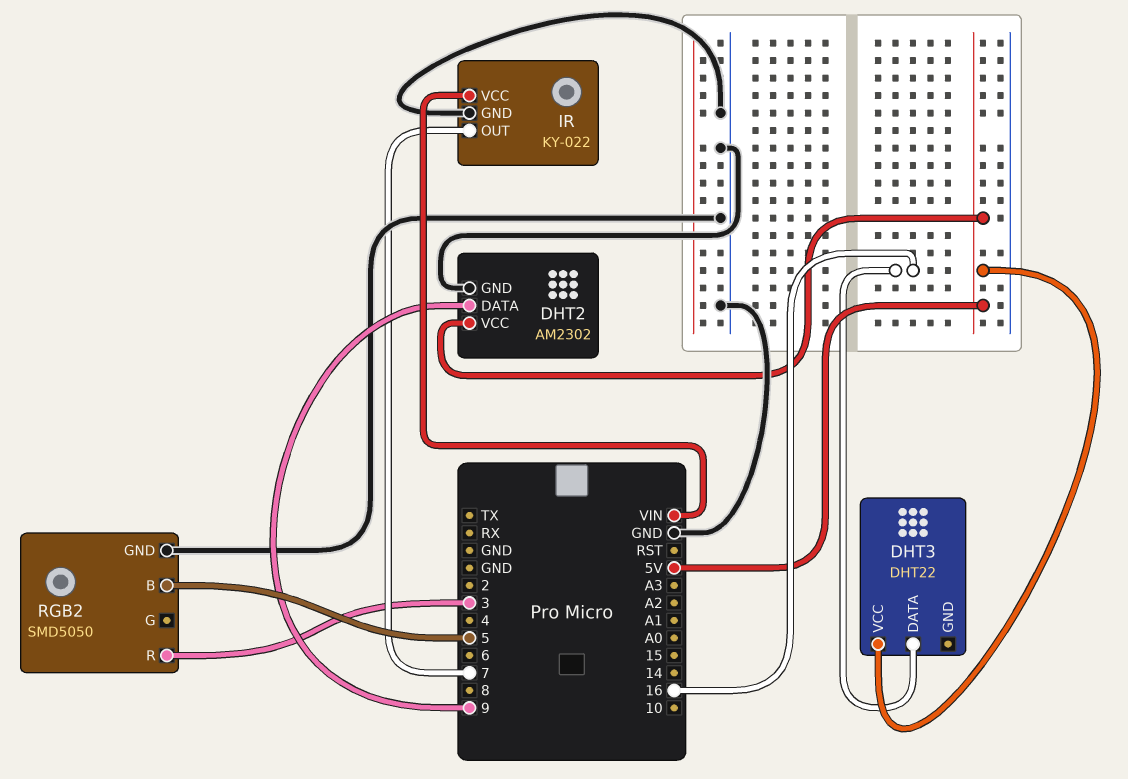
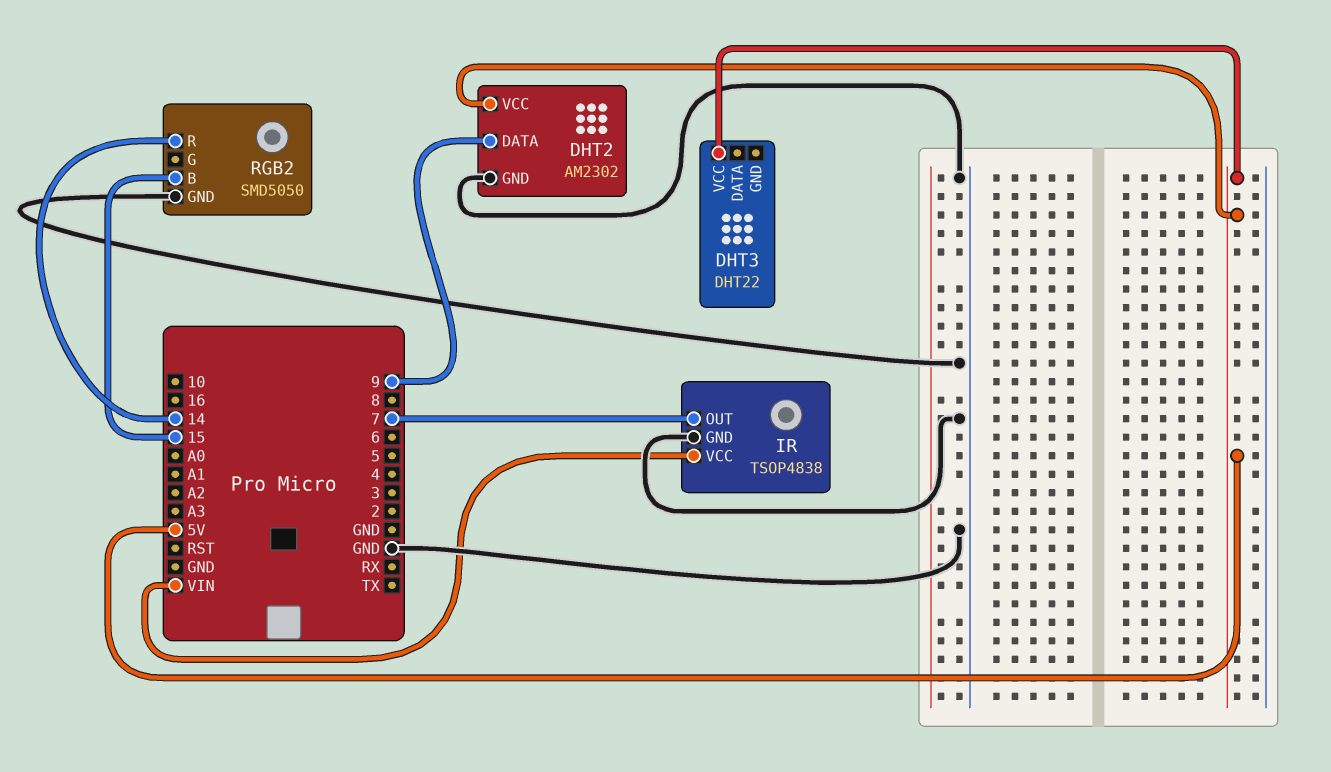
DHT3 pin DATA: 16 -> none
IR: KY-022 -> TSOP4838
RGB2 pin B: 5 -> 15
RGB2 pin R: 3 -> 14

